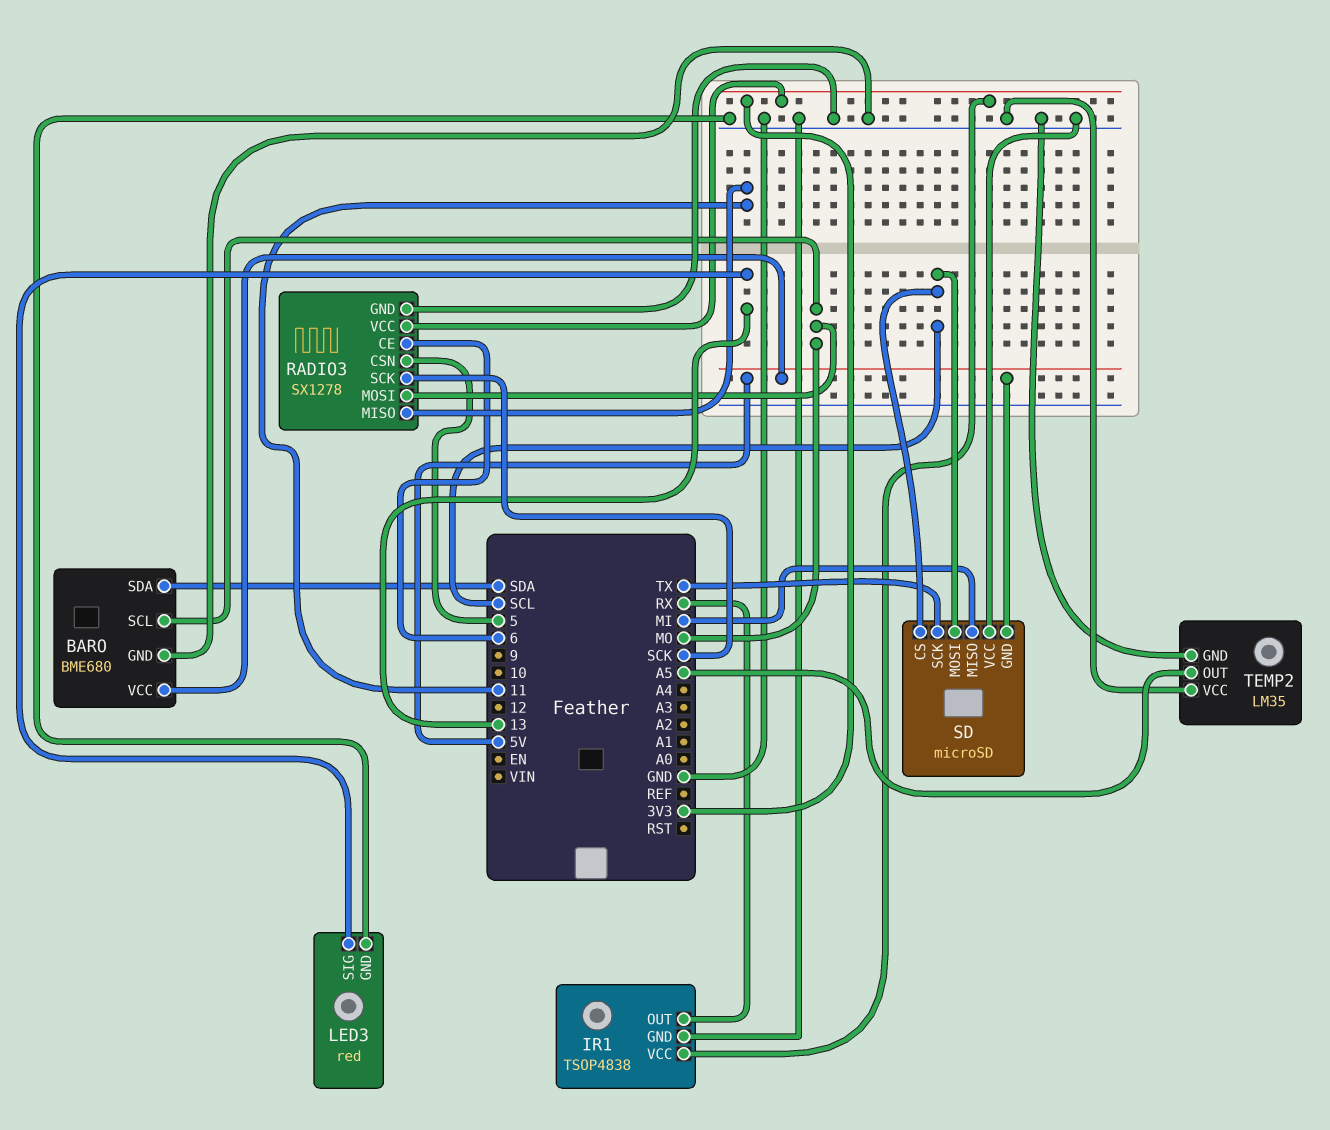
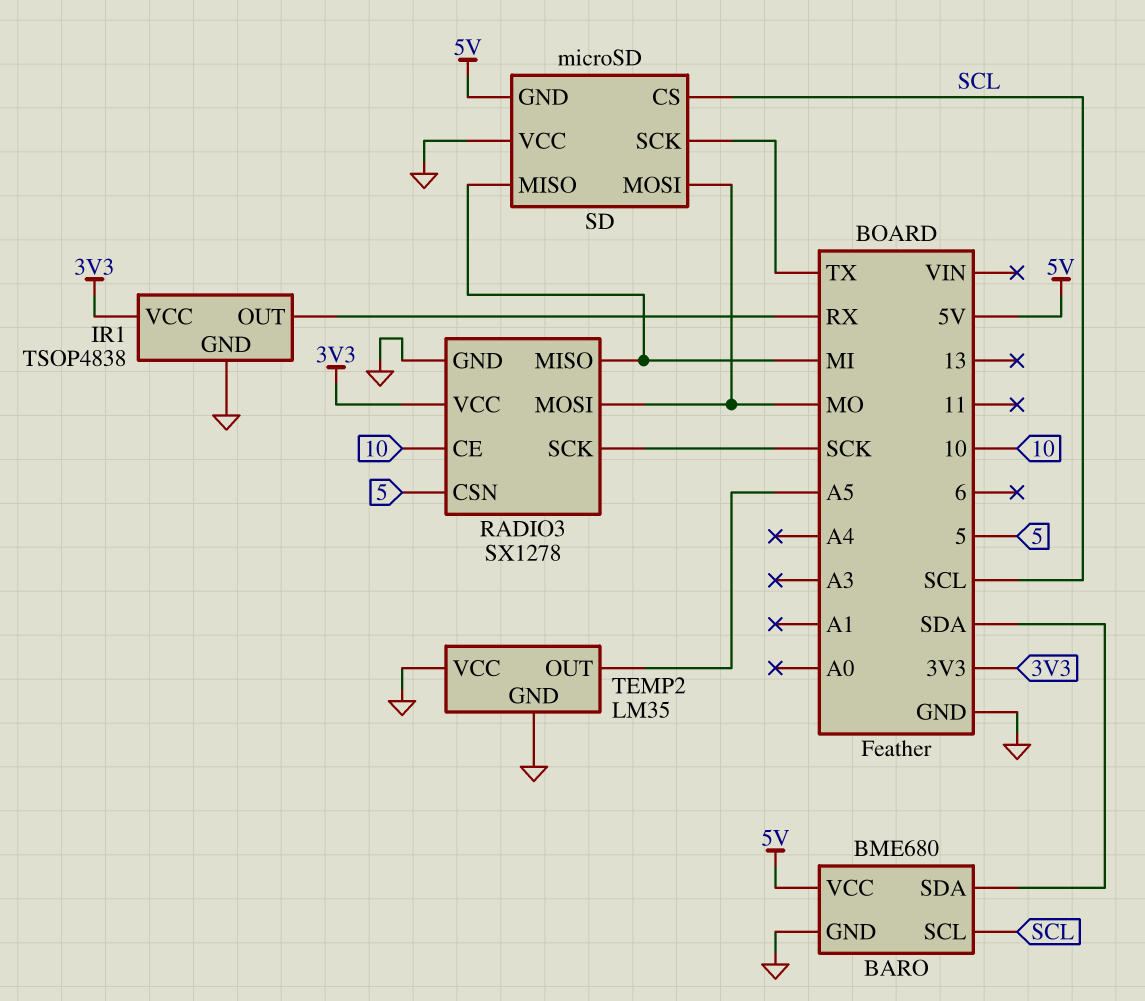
BARO pin SCL: MO -> SCL
LED3: red -> none
LED3 pin GND: GND -> none
LED3 pin SIG: 13 -> none
RADIO3 pin CE: 6 -> 10
RADIO3 pin MISO: 11 -> MI
SD pin MOSI: SCL -> MO

